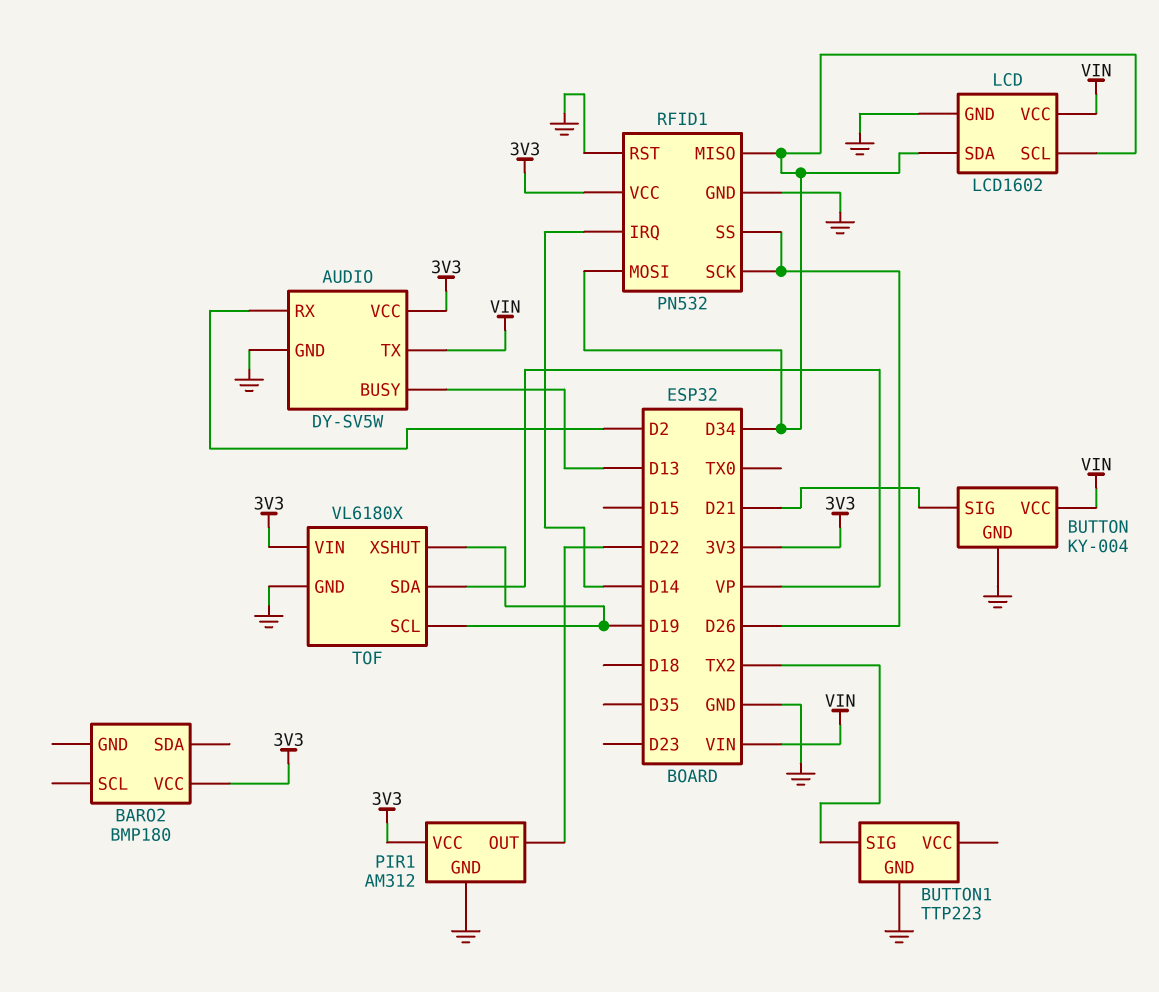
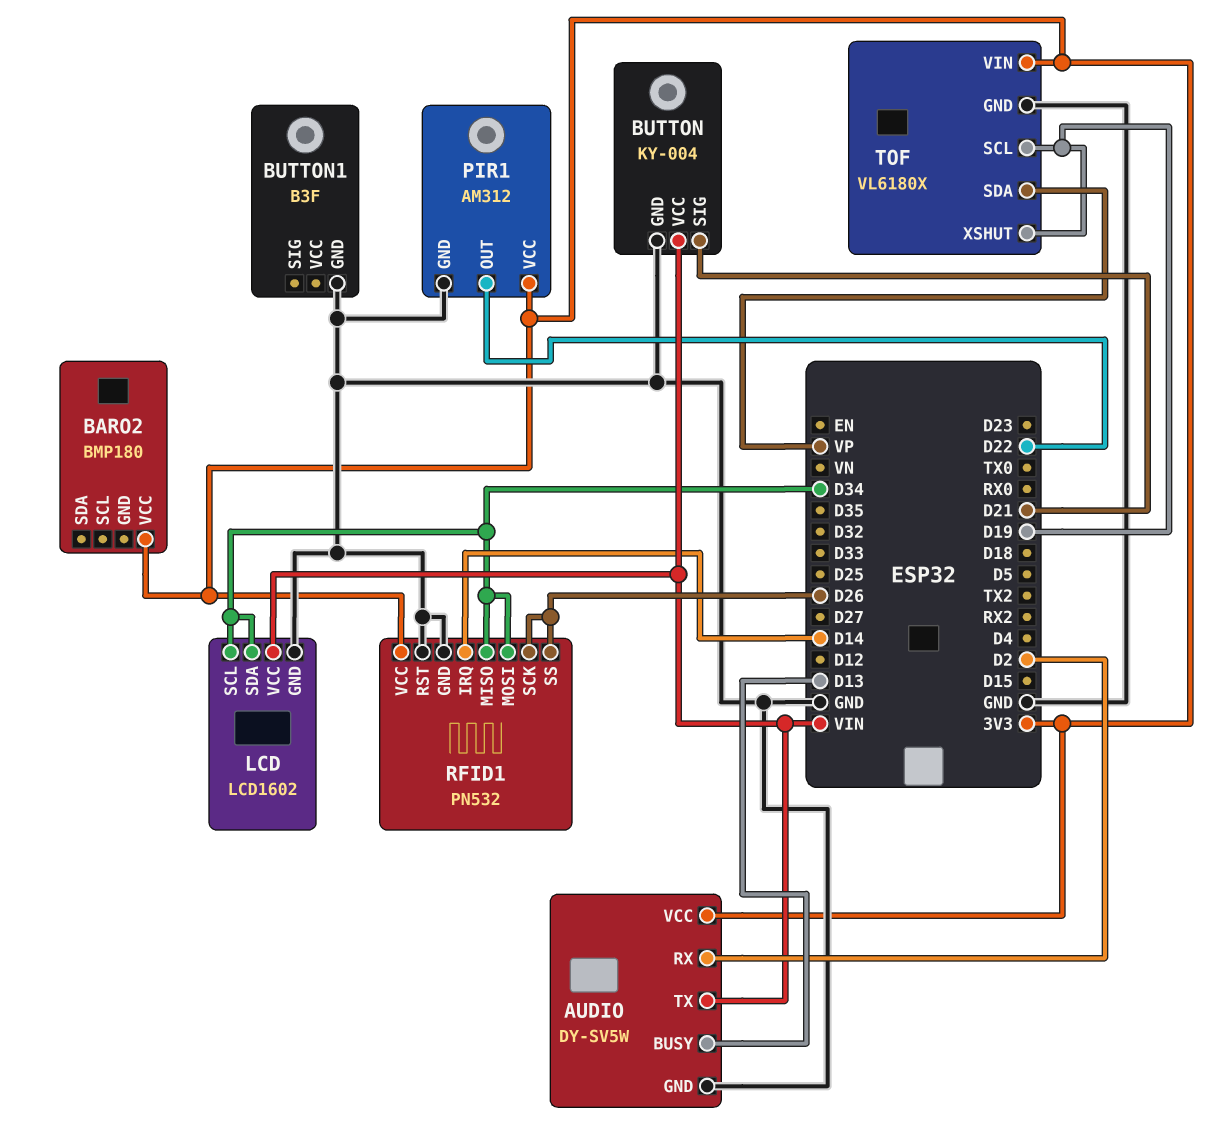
BUTTON1: TTP223 -> B3F
BUTTON1 pin SIG: TX2 -> none

